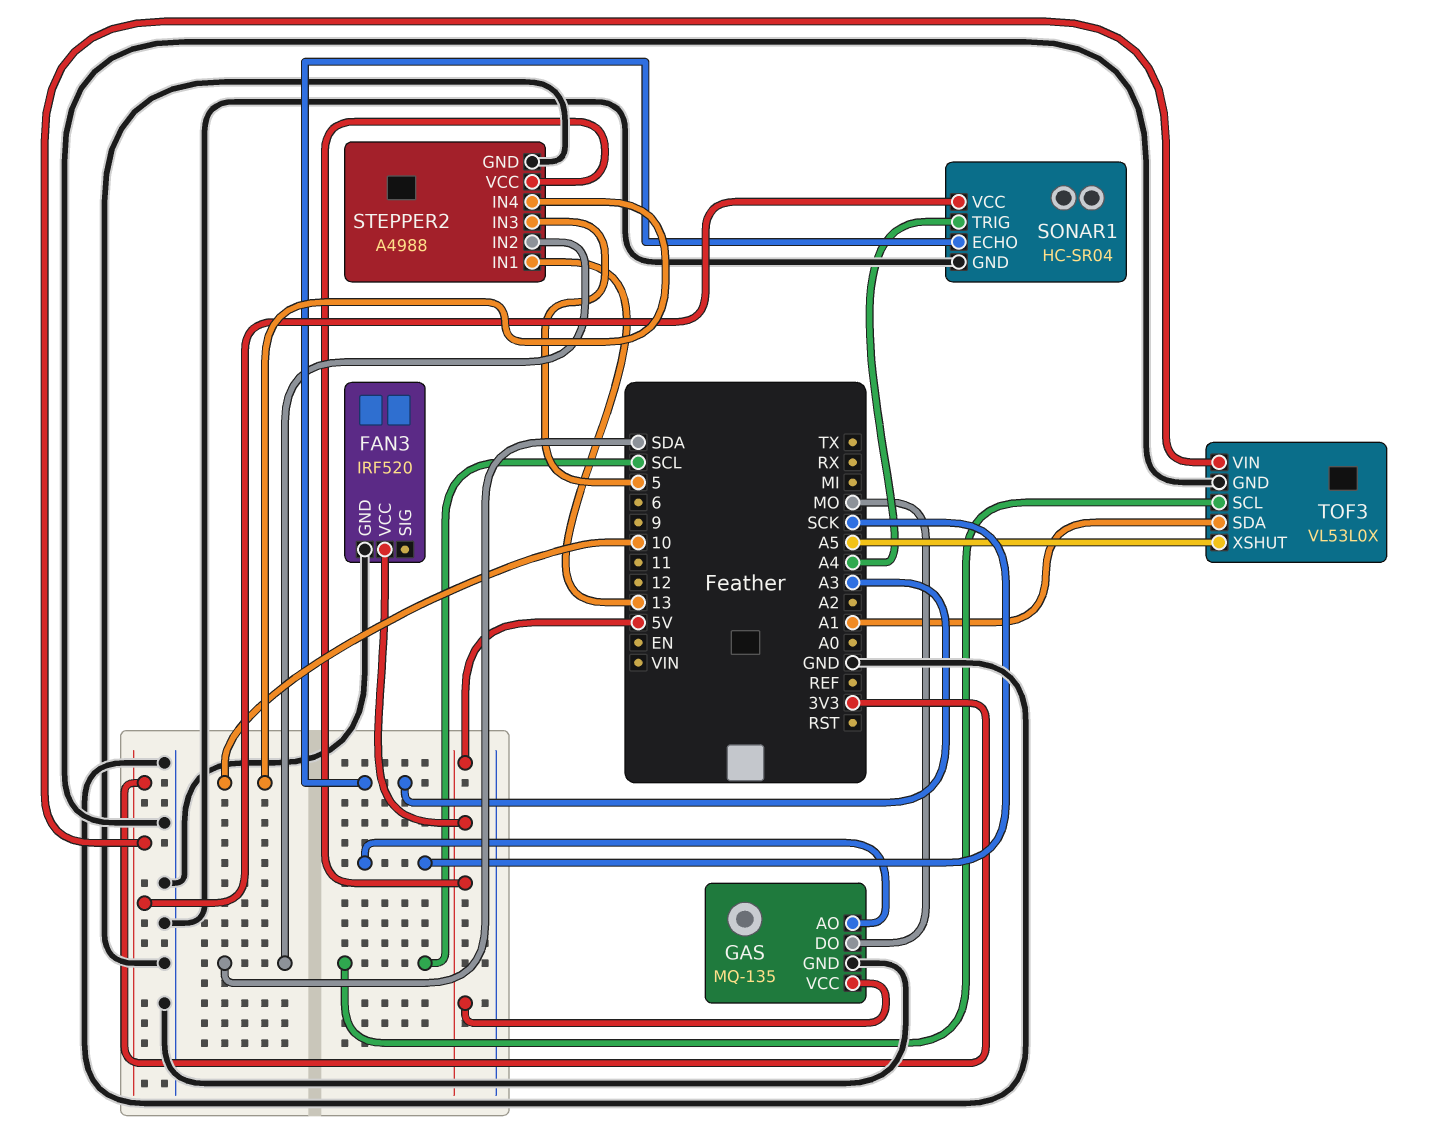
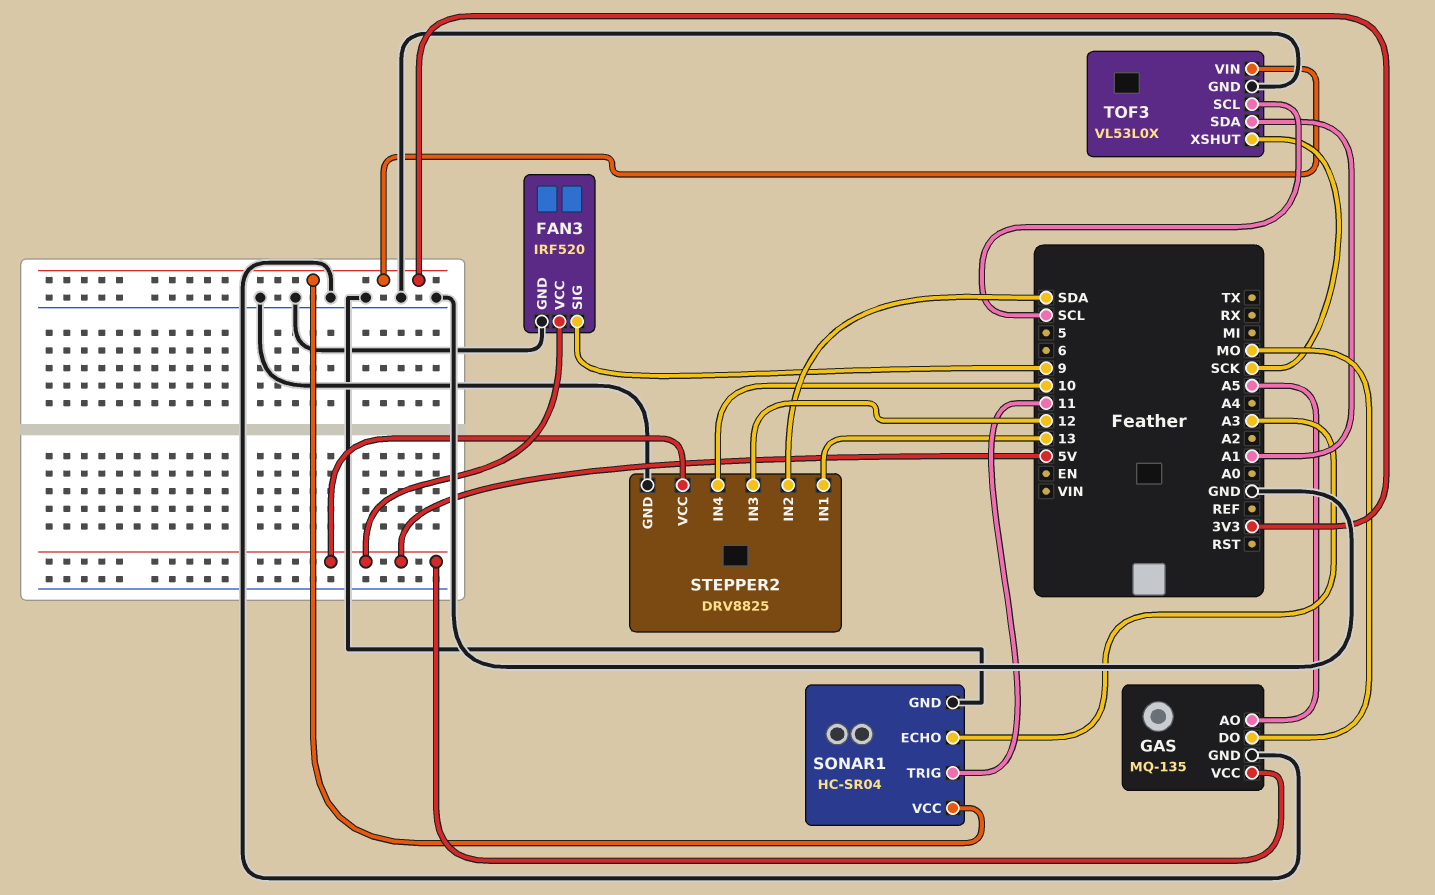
FAN3 pin SIG: none -> 9
GAS pin AO: SCK -> A5
SONAR1 pin TRIG: A4 -> 11
STEPPER2: A4988 -> DRV8825
STEPPER2 pin IN3: 5 -> 12
TOF3 pin XSHUT: A5 -> SCK

